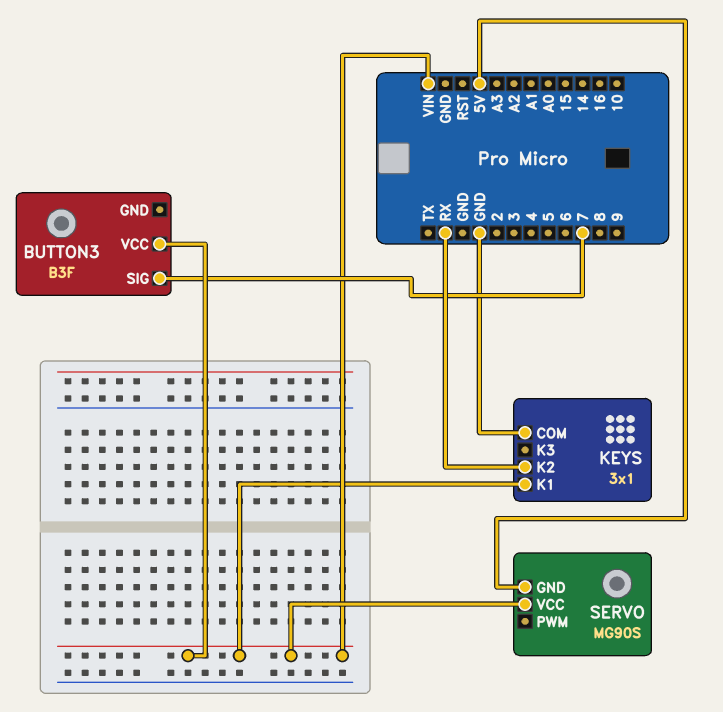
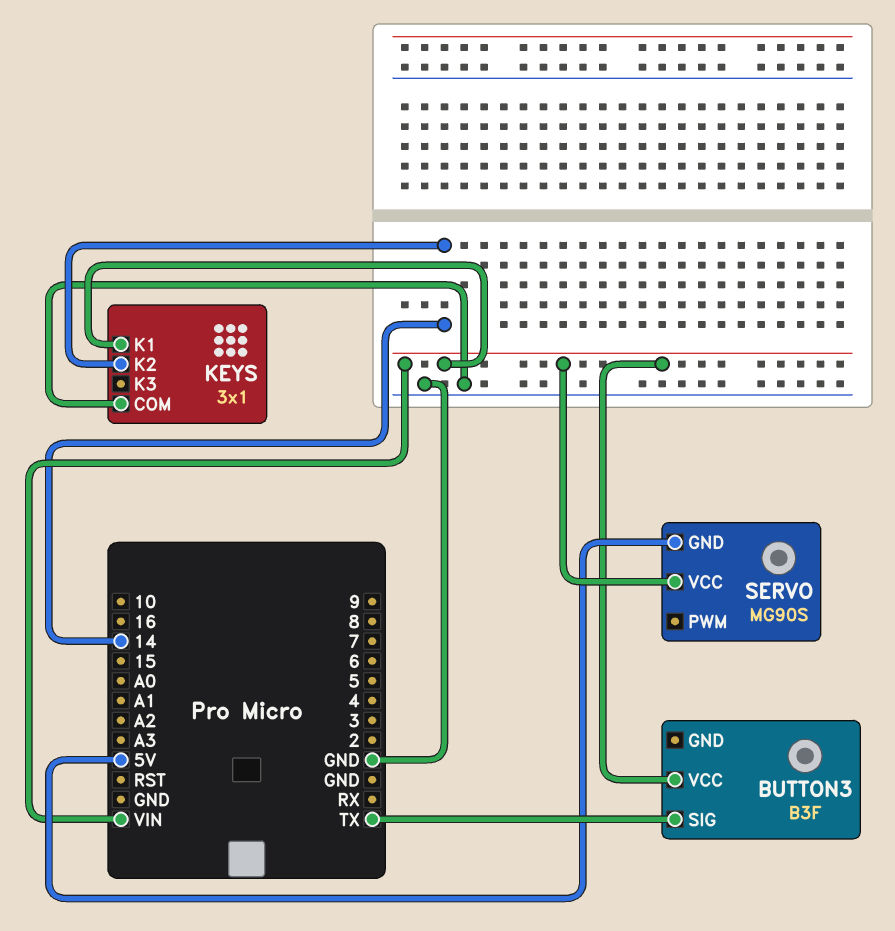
BUTTON3 pin SIG: 7 -> TX
KEYS pin K2: RX -> 14

